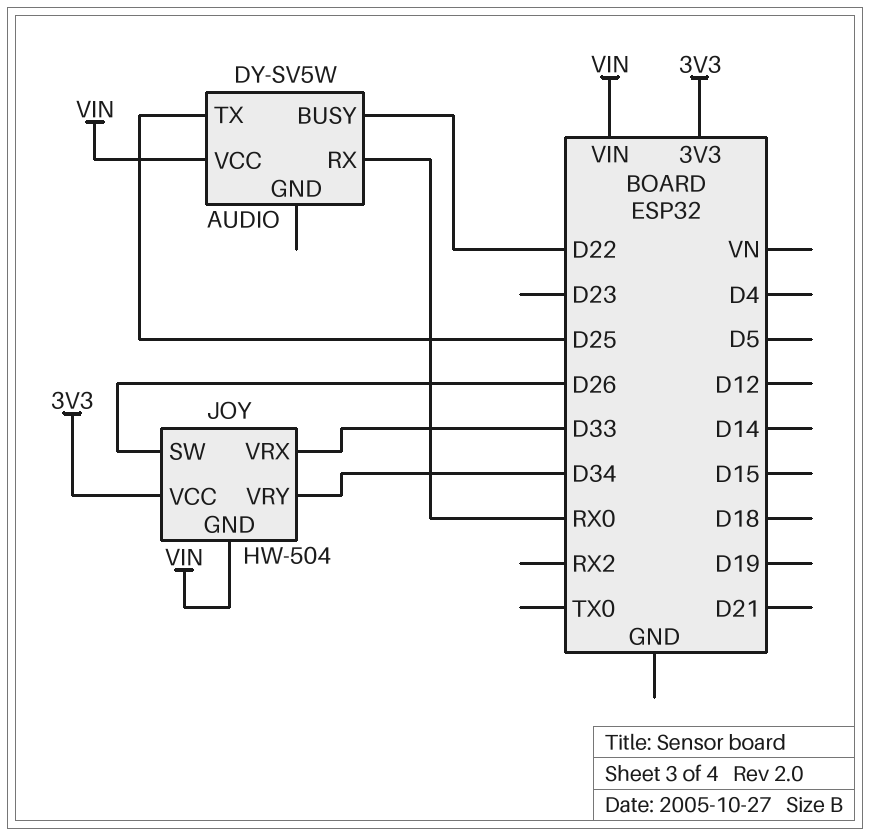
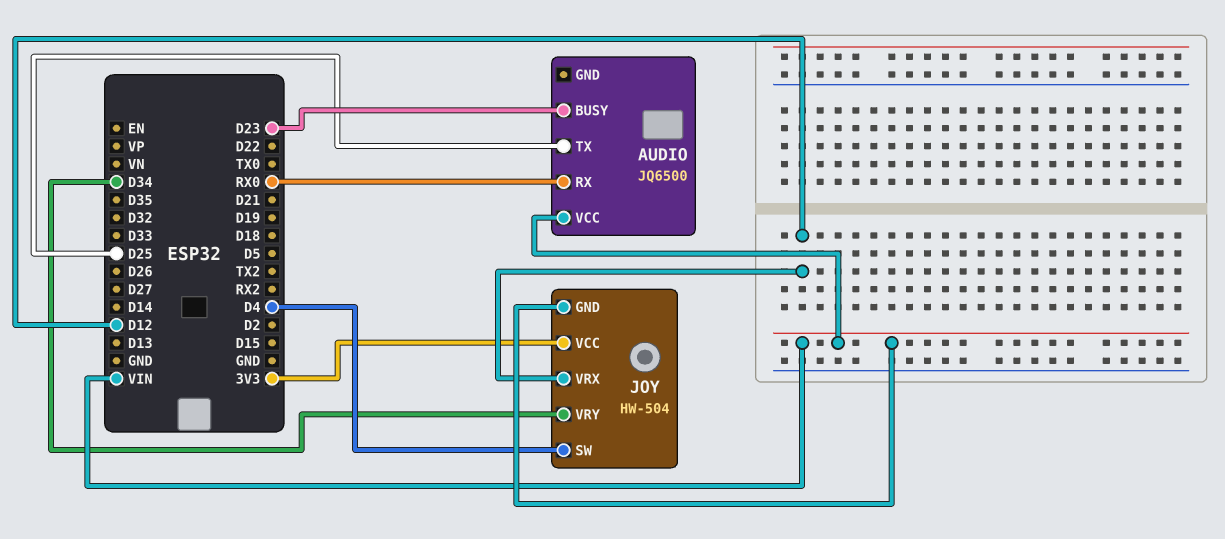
AUDIO: DY-SV5W -> JQ6500
AUDIO pin BUSY: D22 -> D23
JOY pin SW: D26 -> D4
JOY pin VRX: D33 -> D12

